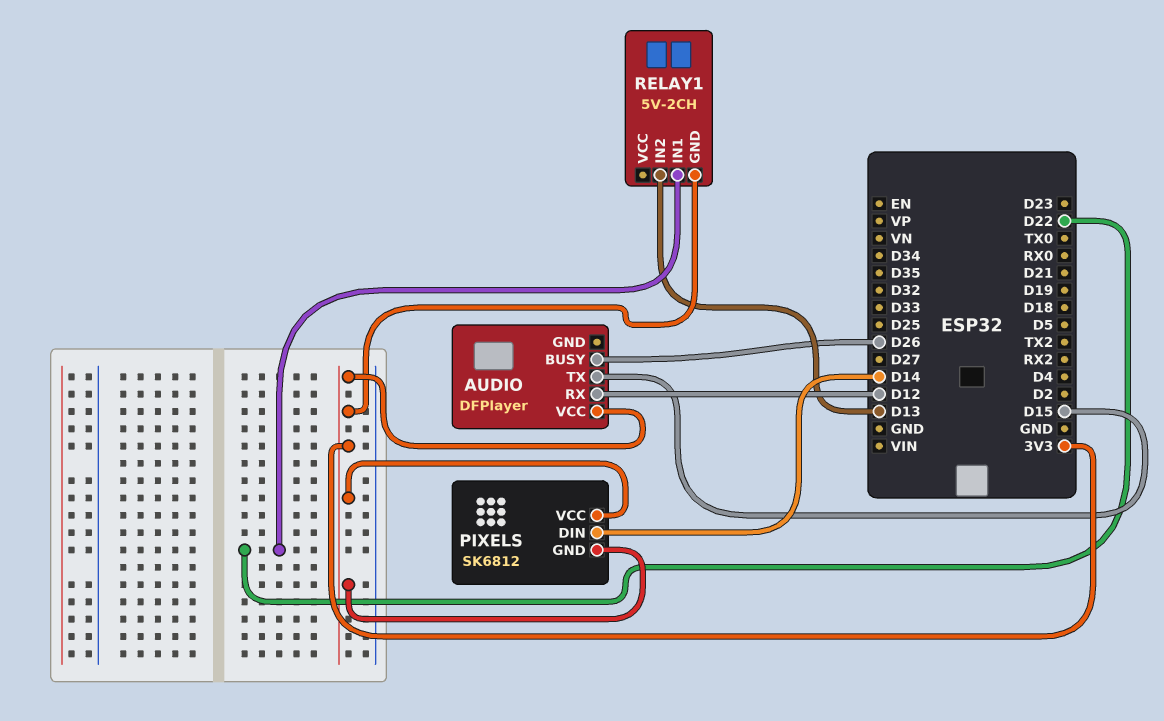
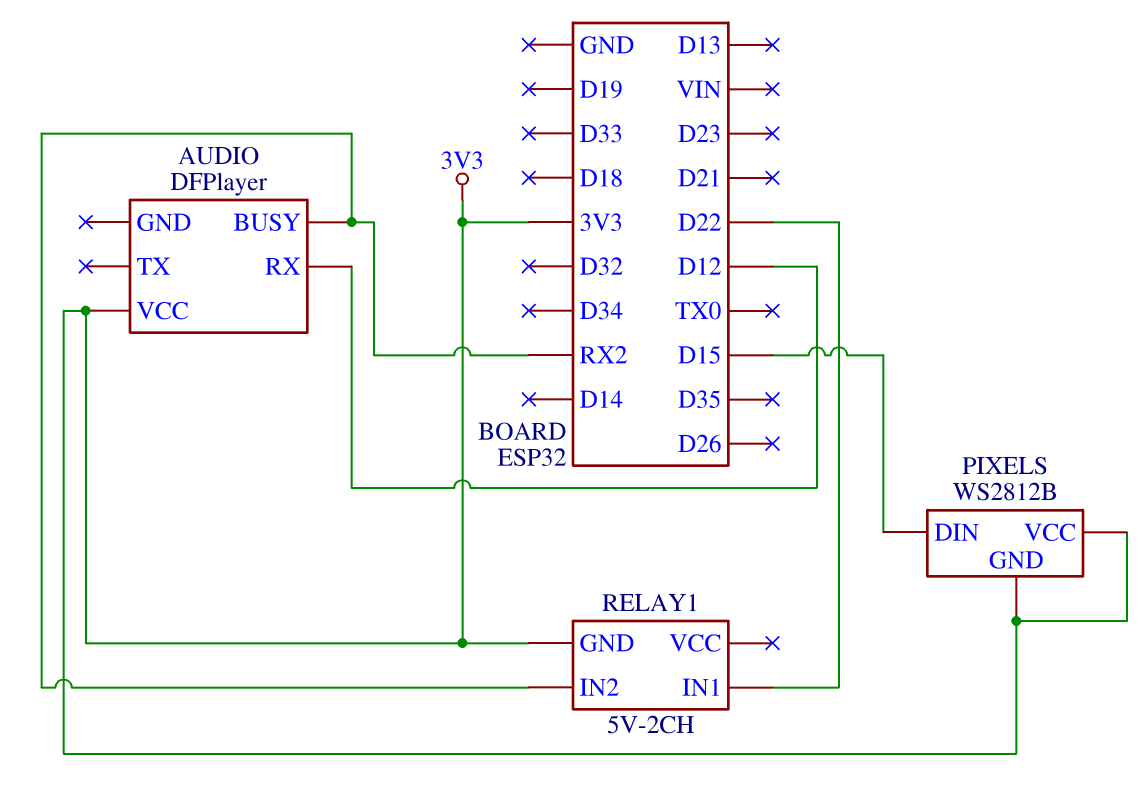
AUDIO pin BUSY: D26 -> RX2
AUDIO pin TX: D15 -> none
PIXELS: SK6812 -> WS2812B
PIXELS pin DIN: D14 -> D15
RELAY1 pin IN2: D13 -> RX2

